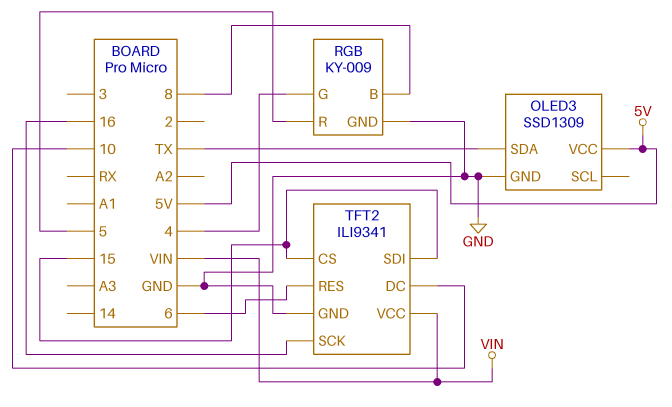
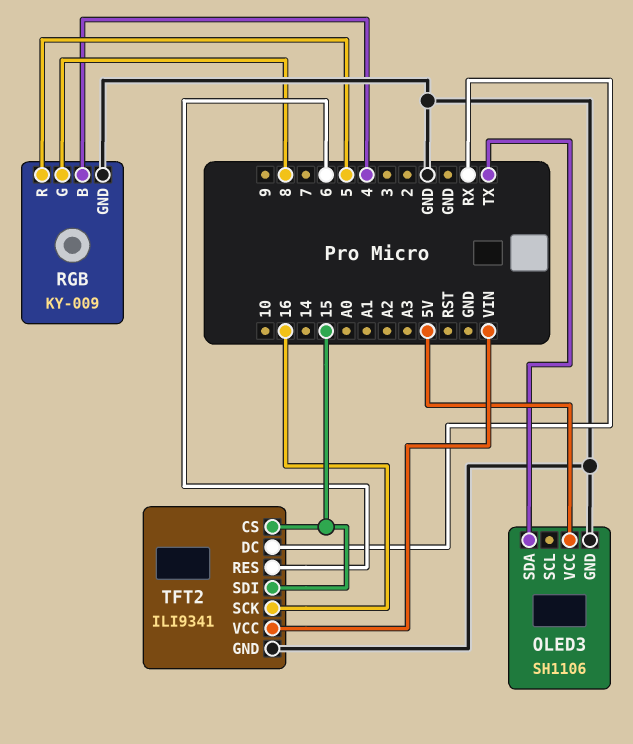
OLED3: SSD1309 -> SH1106
RGB pin B: 8 -> 4
RGB pin G: 4 -> 8
TFT2 pin DC: 10 -> RX

